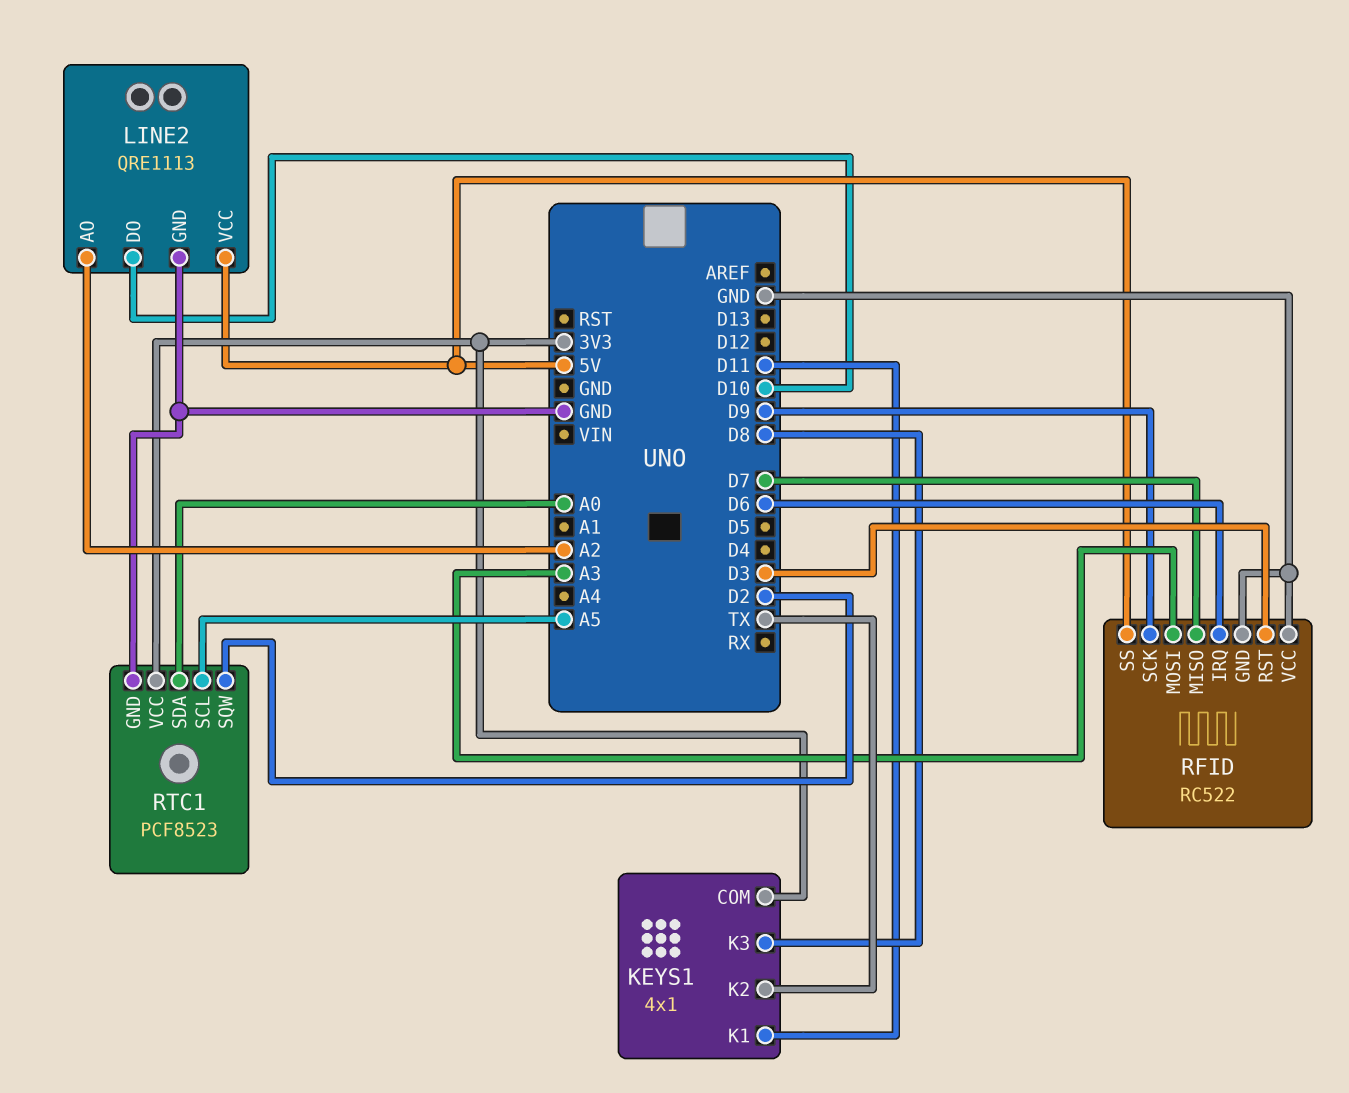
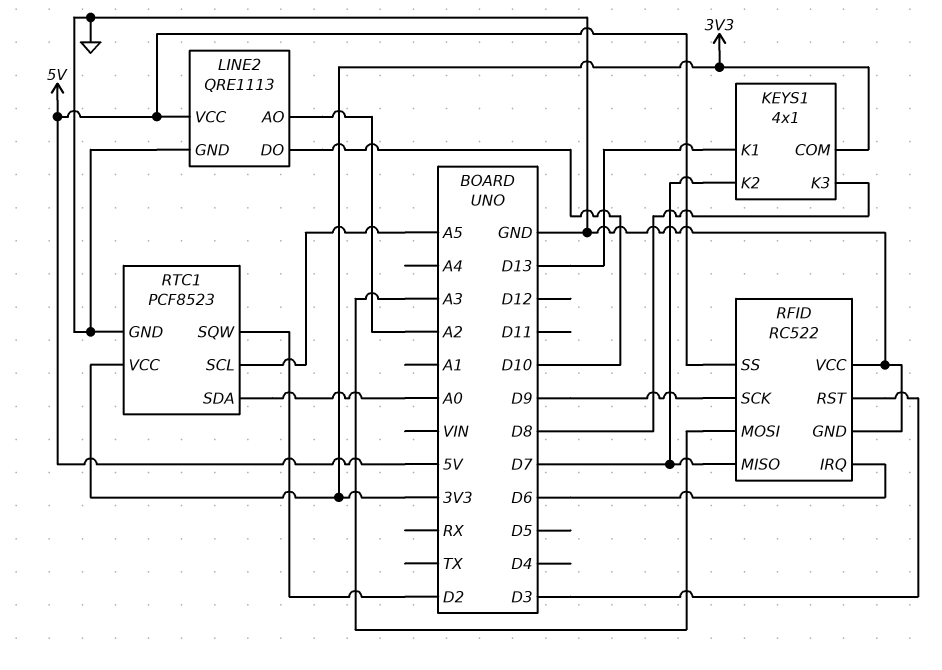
KEYS1 pin K1: D11 -> D13
KEYS1 pin K2: TX -> D7

